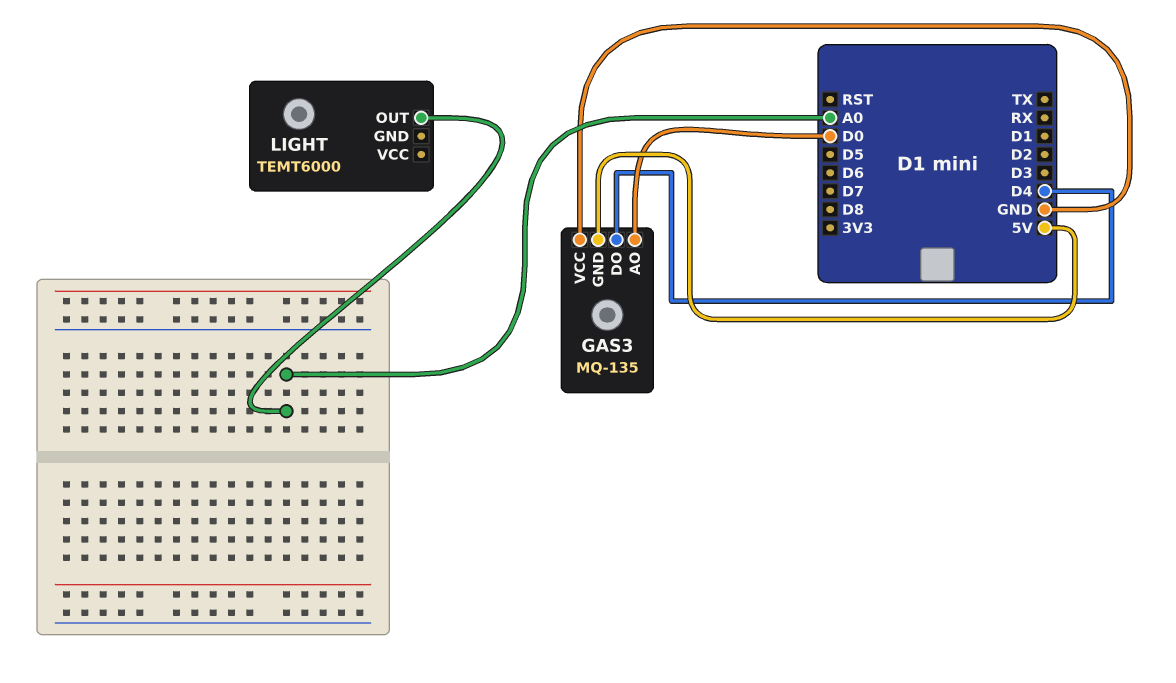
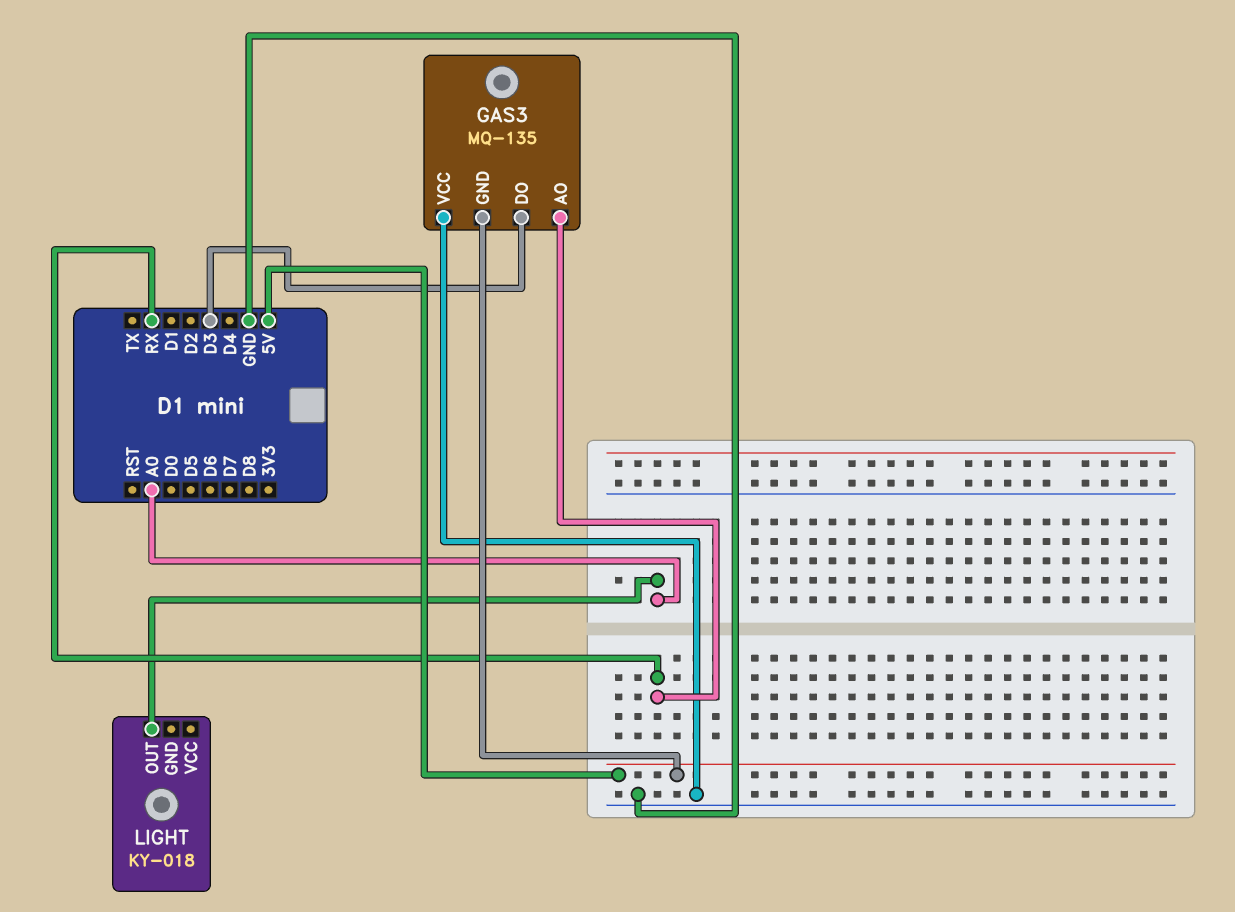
GAS3 pin AO: D0 -> RX
GAS3 pin DO: D4 -> D3
LIGHT: TEMT6000 -> KY-018

